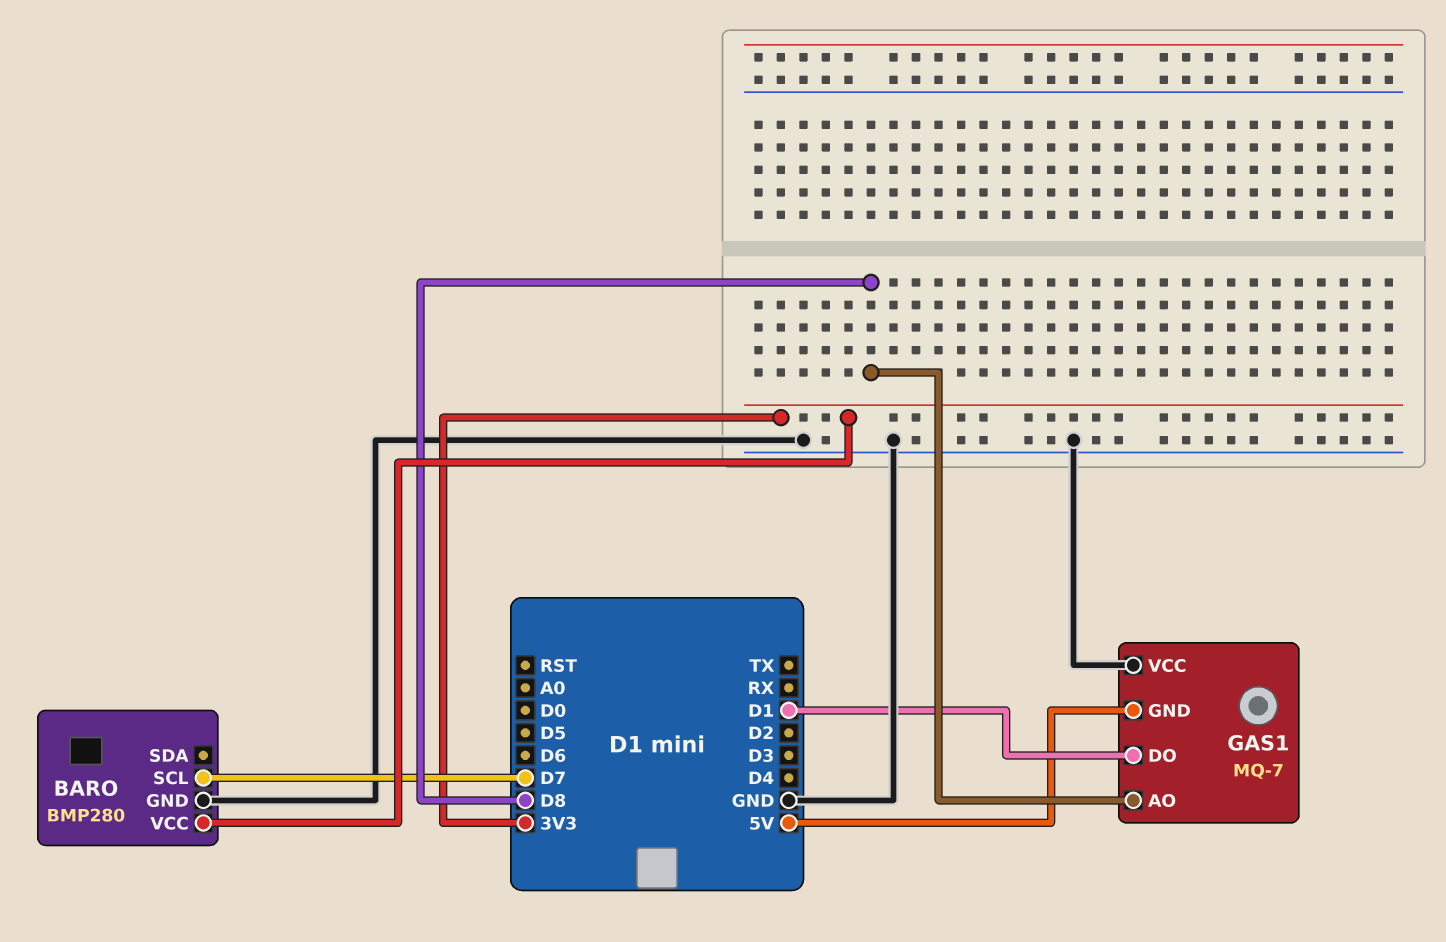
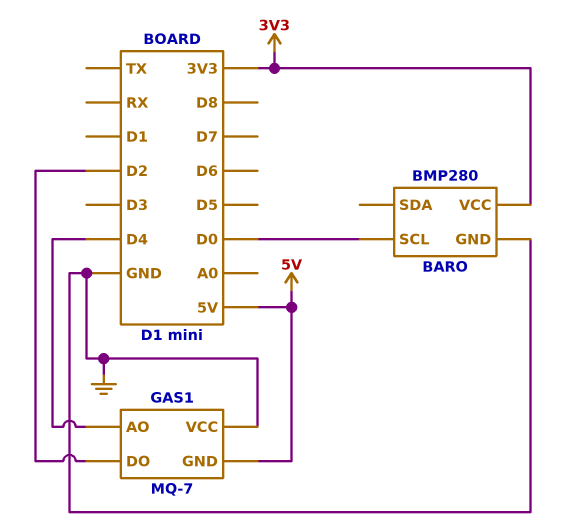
BARO pin SCL: D7 -> D0
GAS1 pin AO: D8 -> D4
GAS1 pin DO: D1 -> D2

